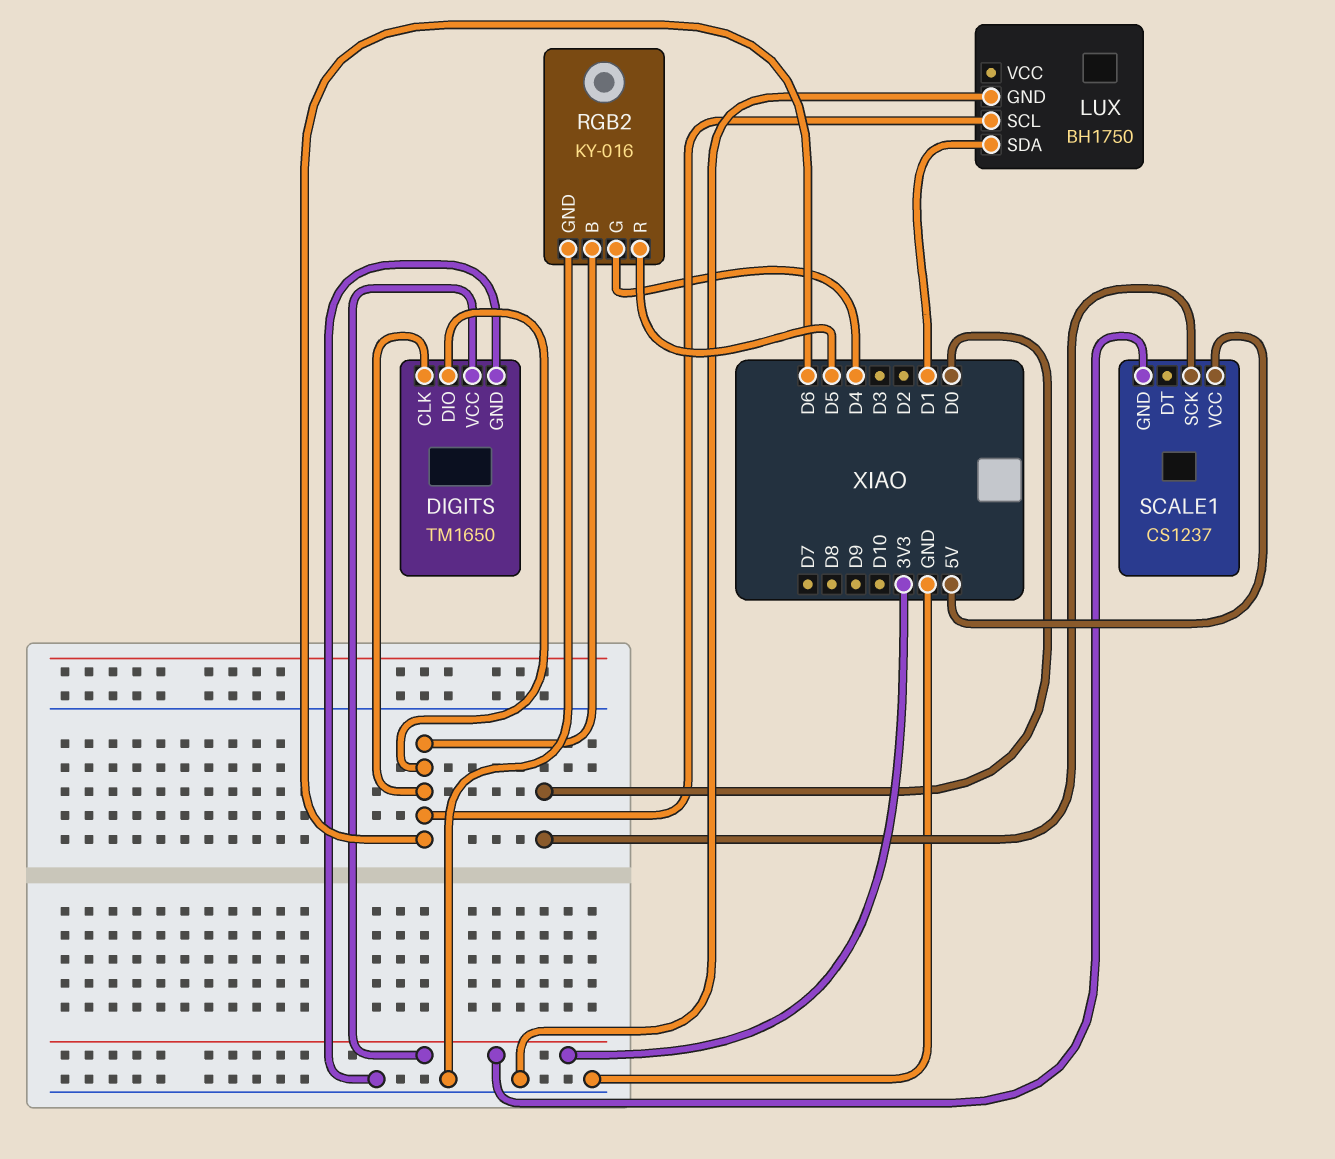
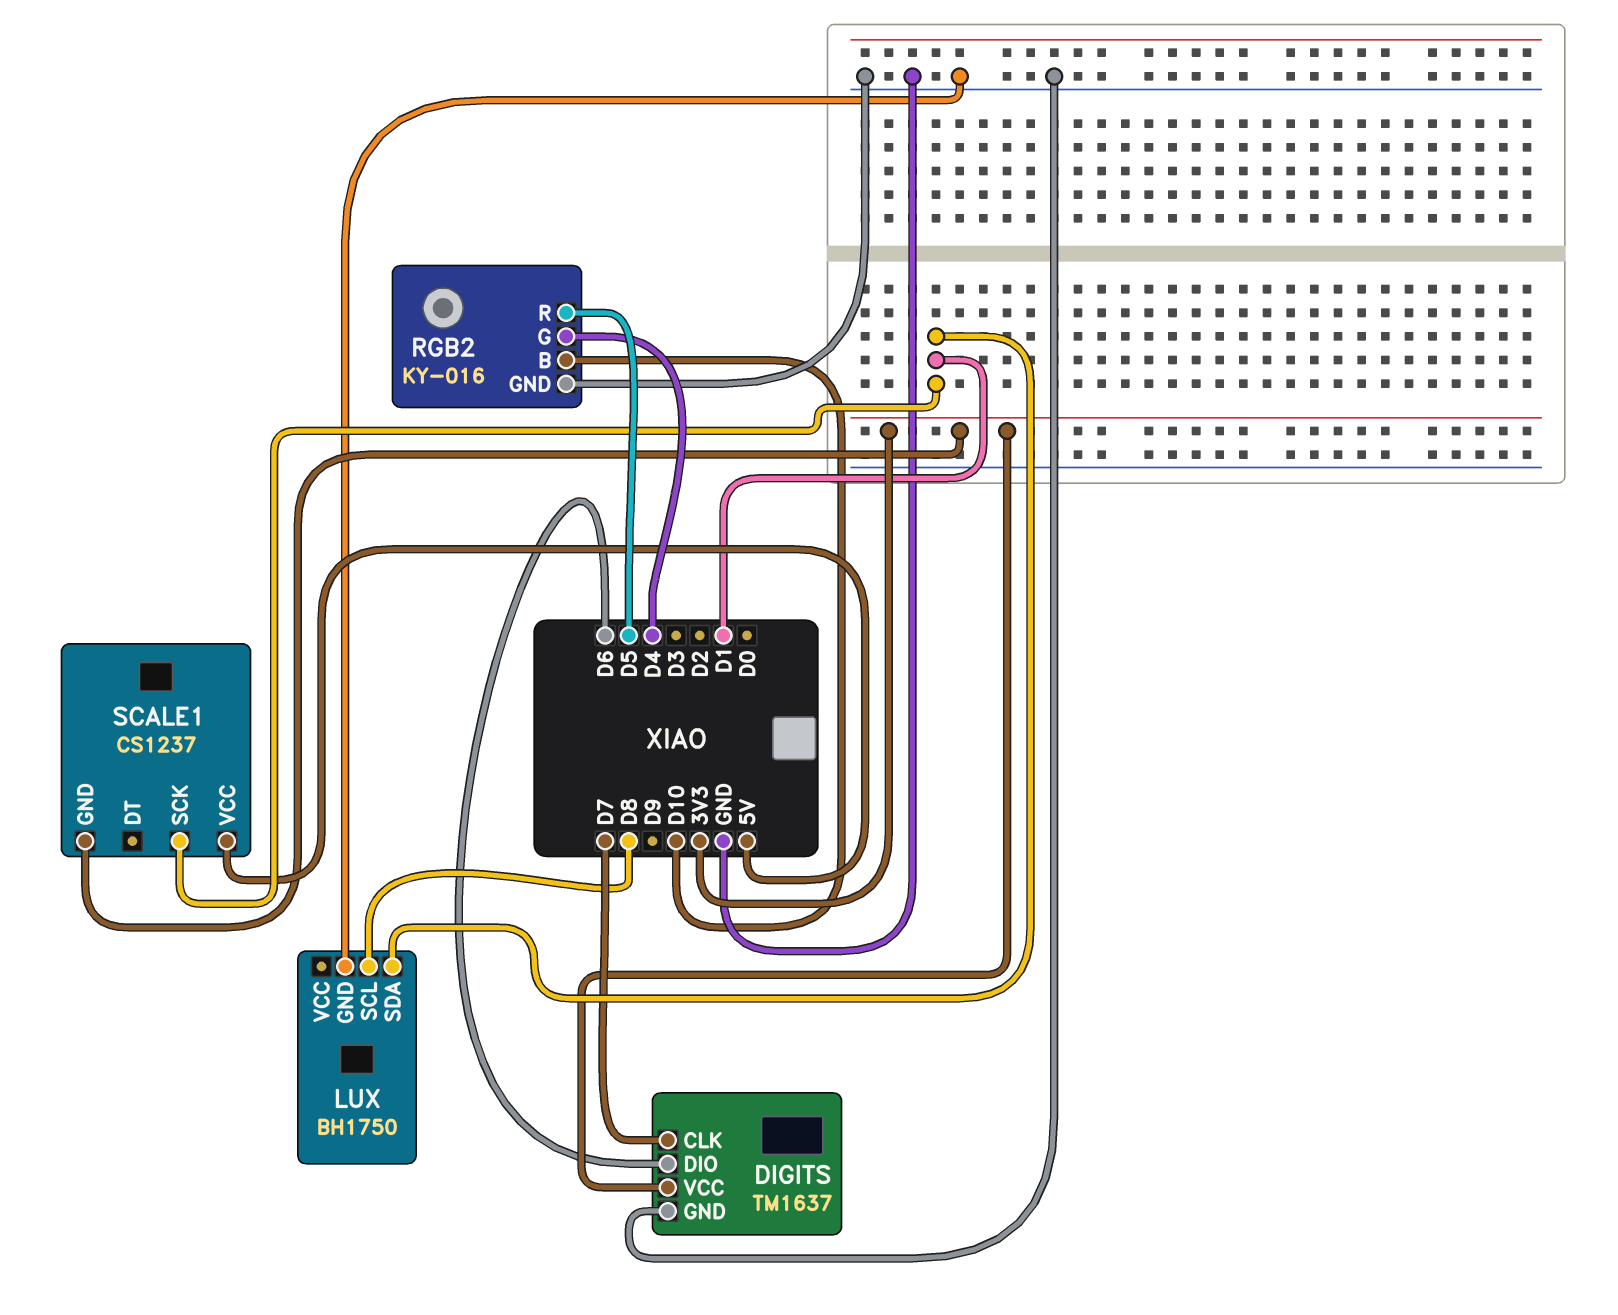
DIGITS: TM1650 -> TM1637
DIGITS pin CLK: D6 -> D7
LUX pin SCL: D6 -> D8
RGB2 pin B: D6 -> D10
SCALE1 pin SCK: D0 -> D1

